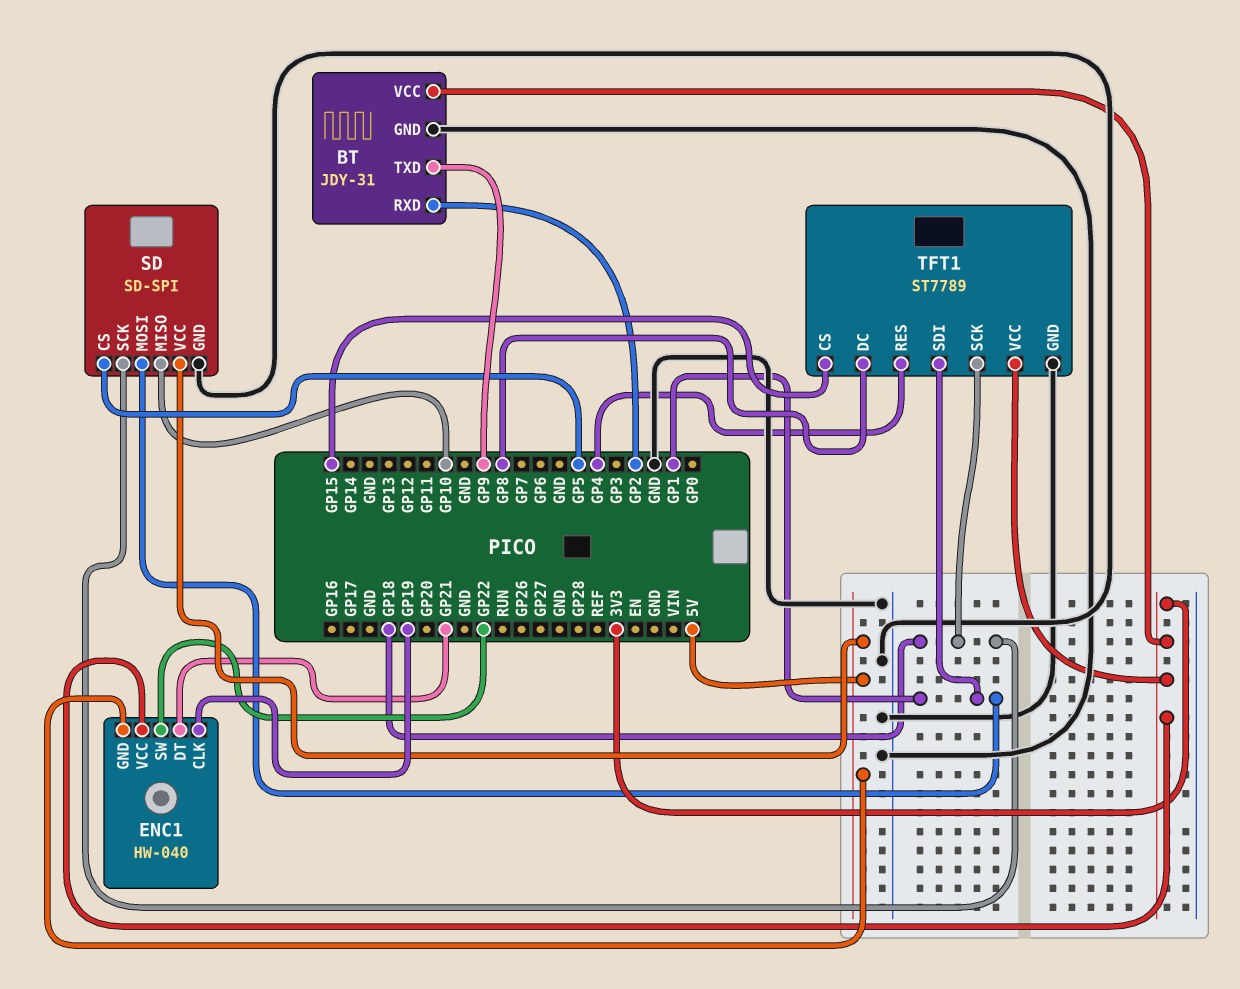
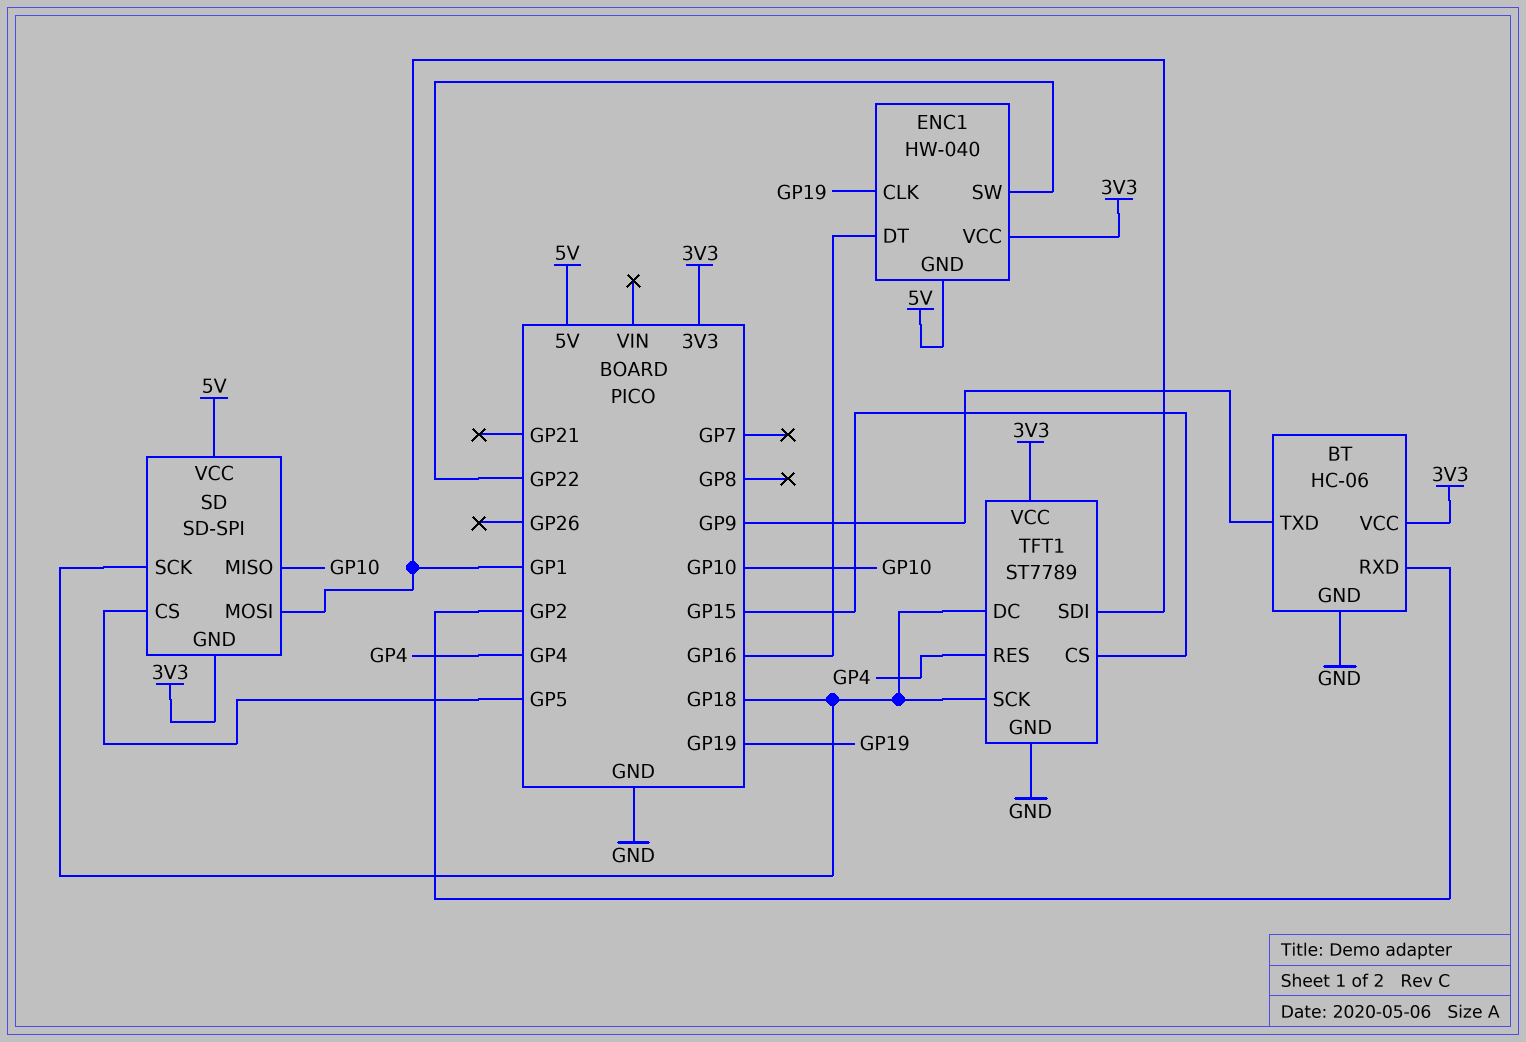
BT: JDY-31 -> HC-06
ENC1 pin DT: GP21 -> GP16
SD pin GND: GND -> 3V3
TFT1 pin DC: GP8 -> GP18

